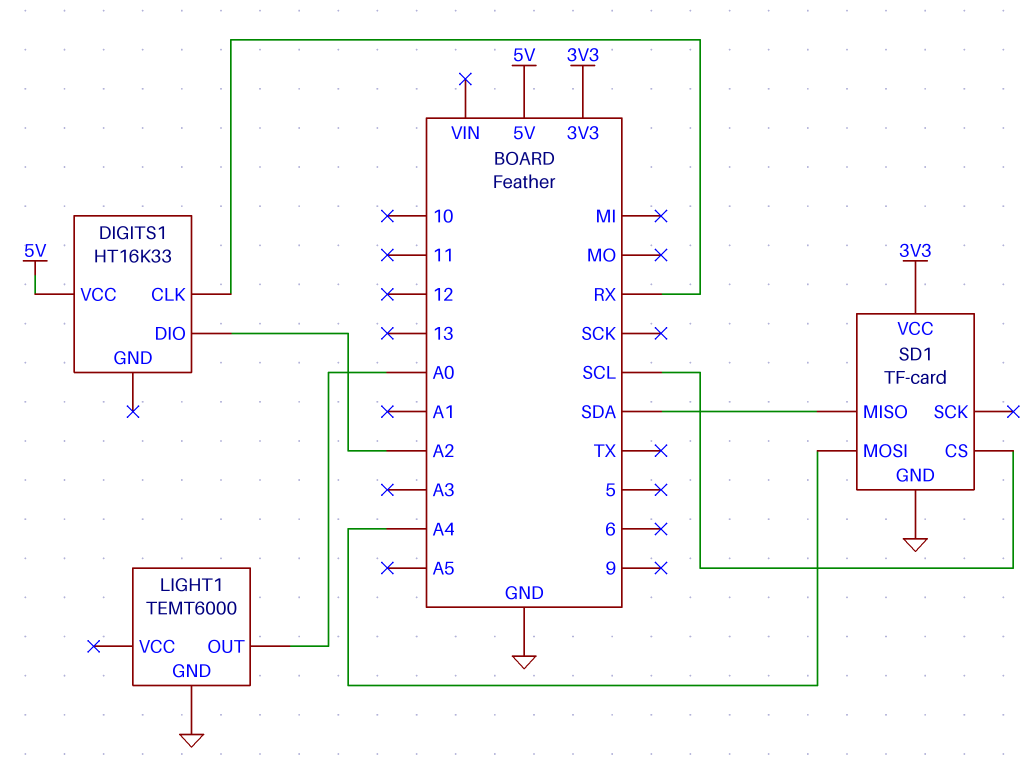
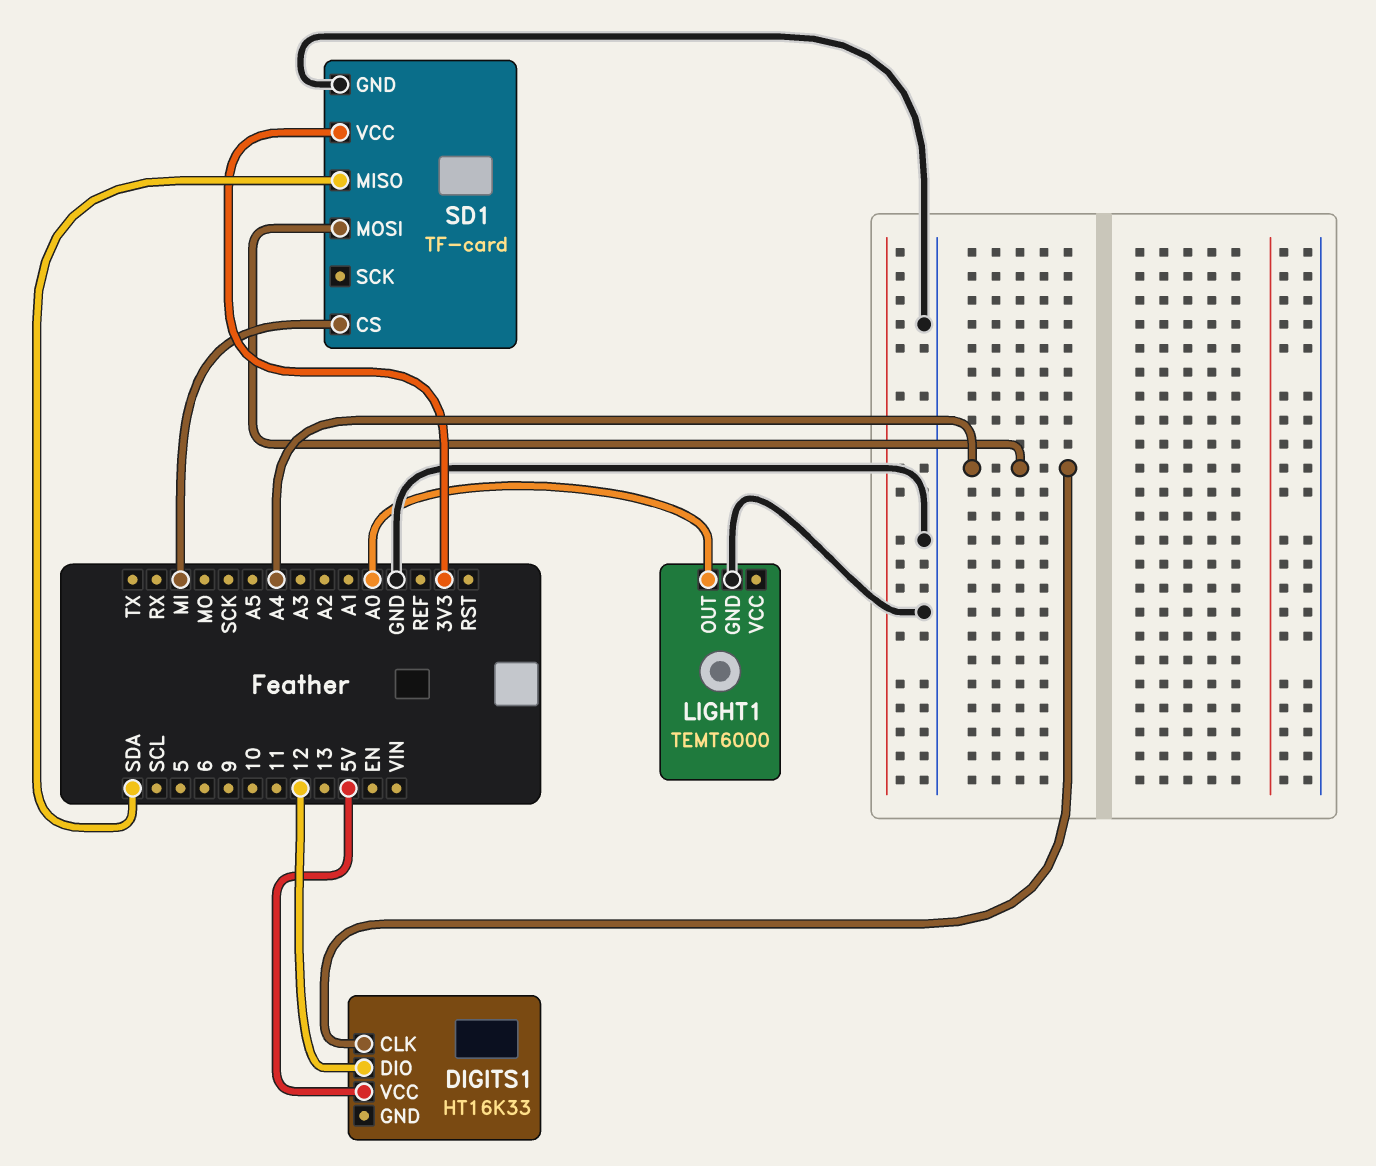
DIGITS1 pin CLK: RX -> A4
DIGITS1 pin DIO: A2 -> 12
SD1 pin CS: SCL -> MI

